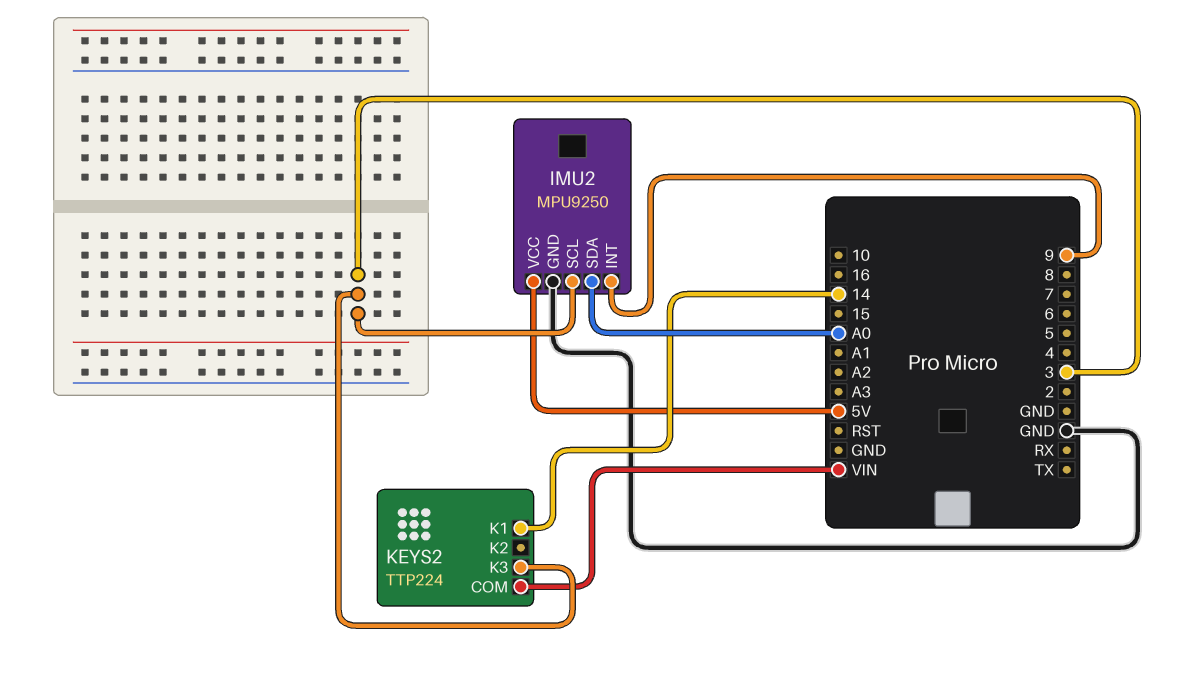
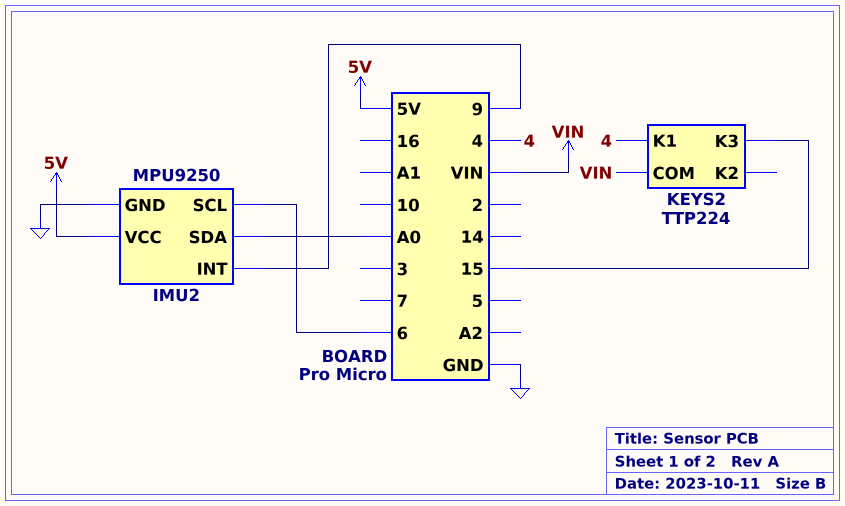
IMU2 pin SCL: 3 -> 6
KEYS2 pin K1: 14 -> 4
KEYS2 pin K3: 3 -> 15

